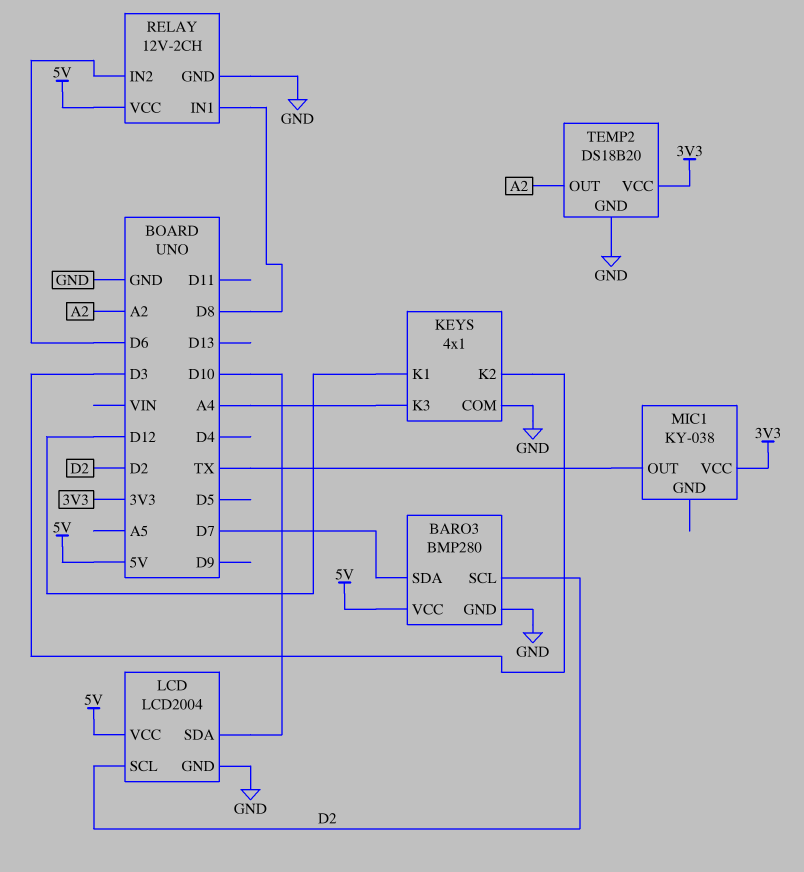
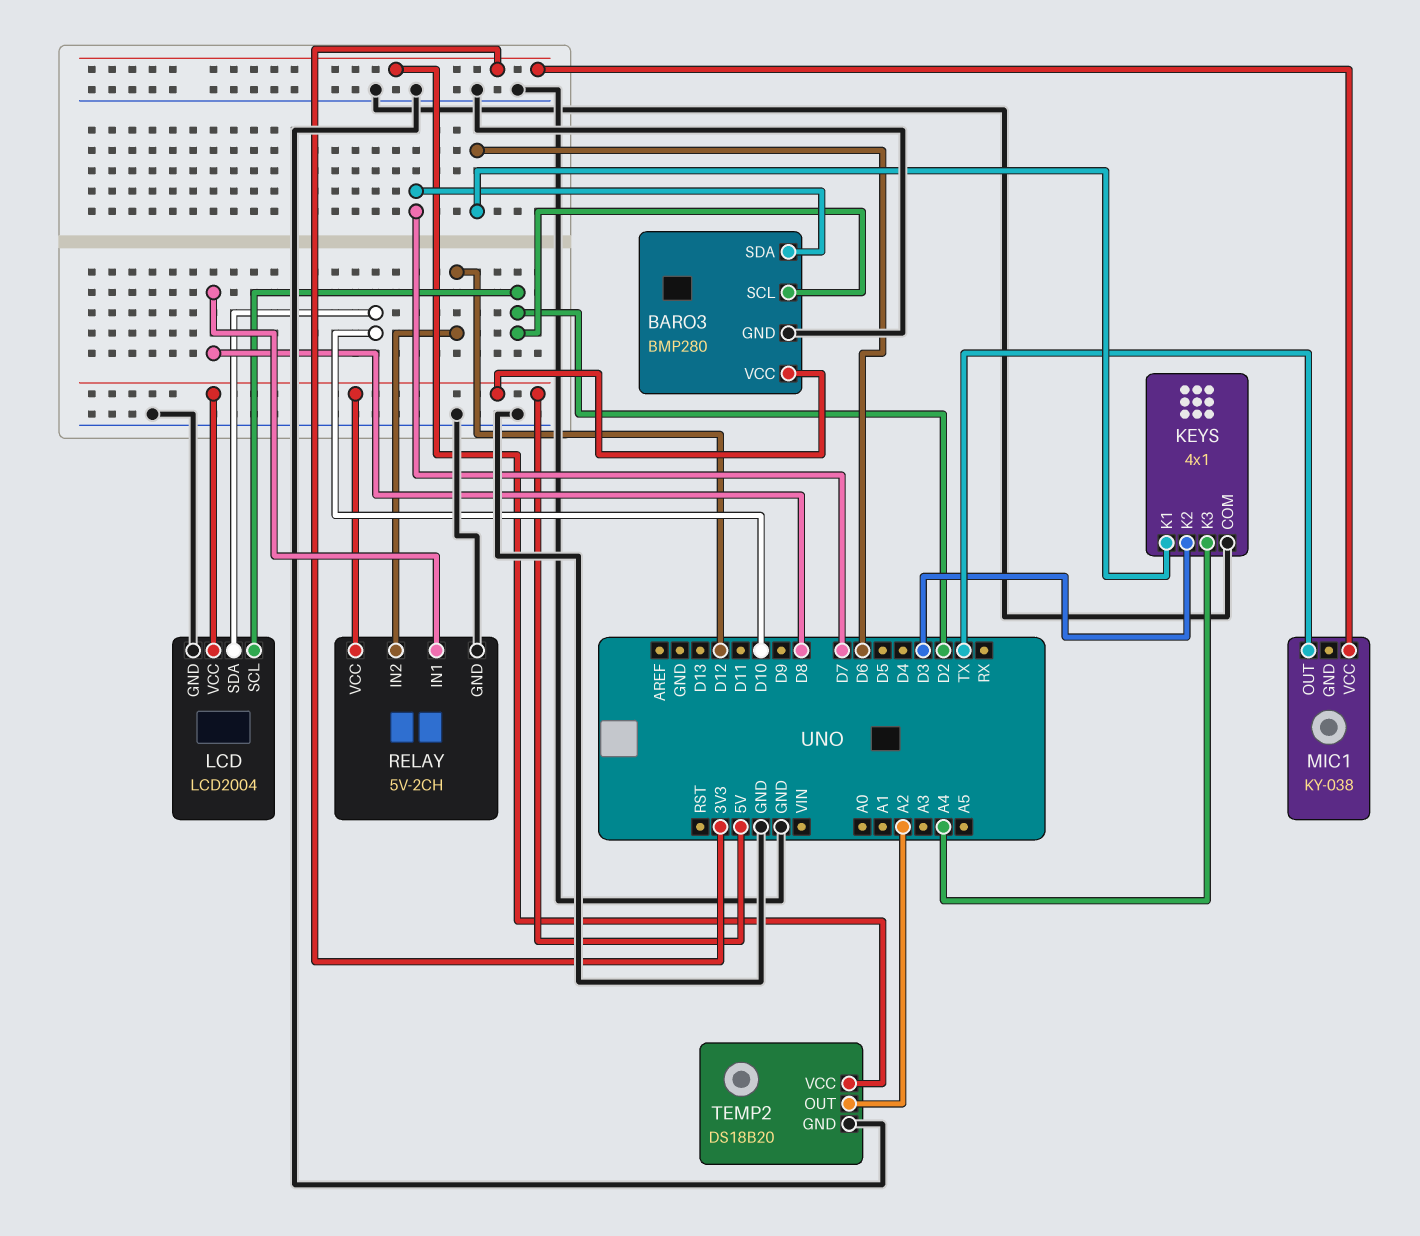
KEYS pin K1: D12 -> D6
RELAY: 12V-2CH -> 5V-2CH
RELAY pin IN2: D6 -> D12

